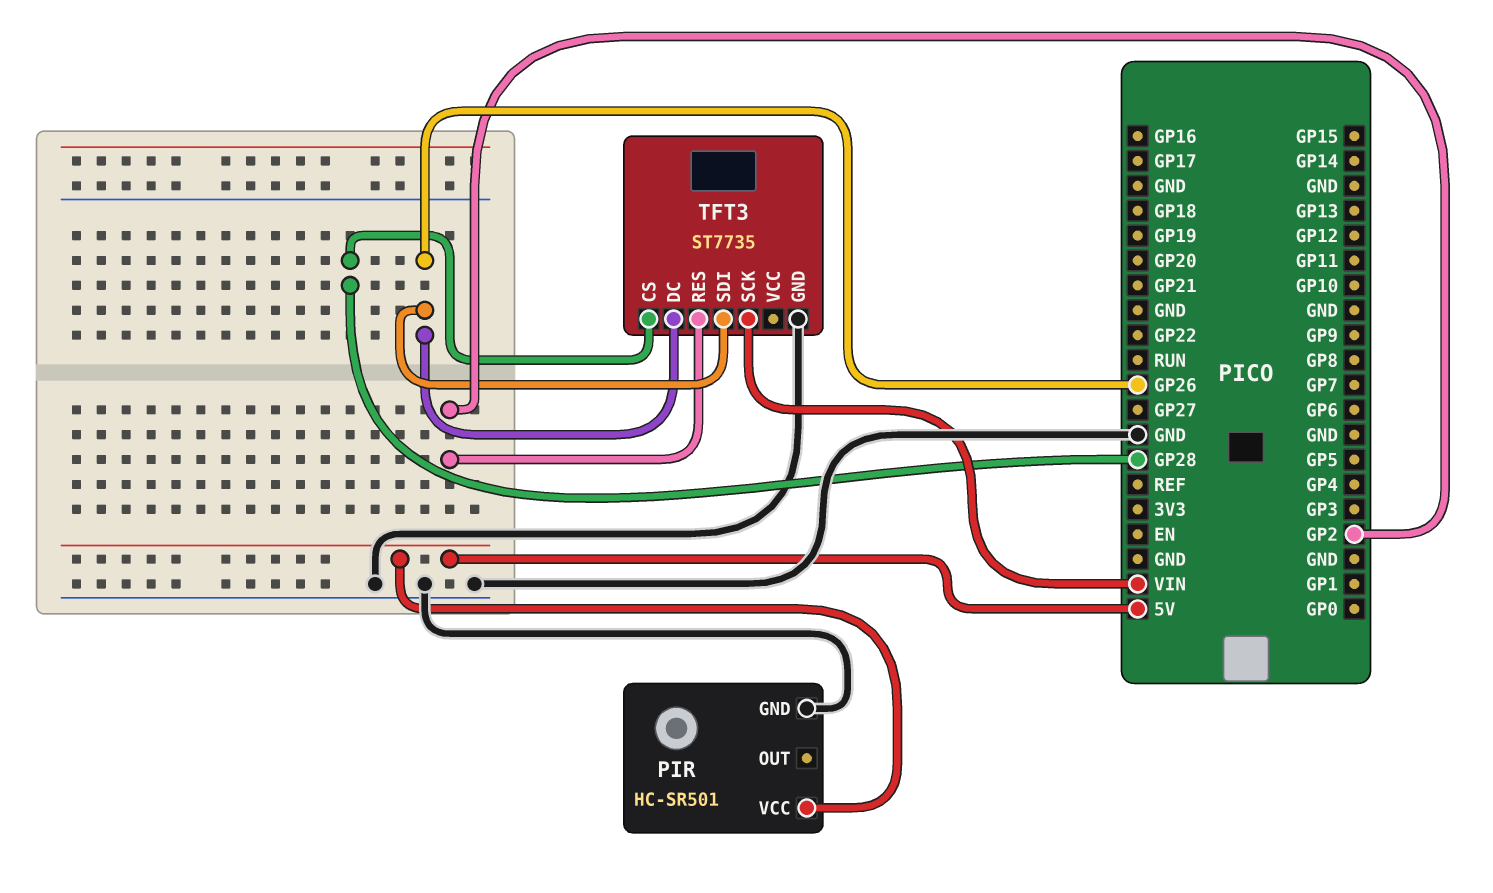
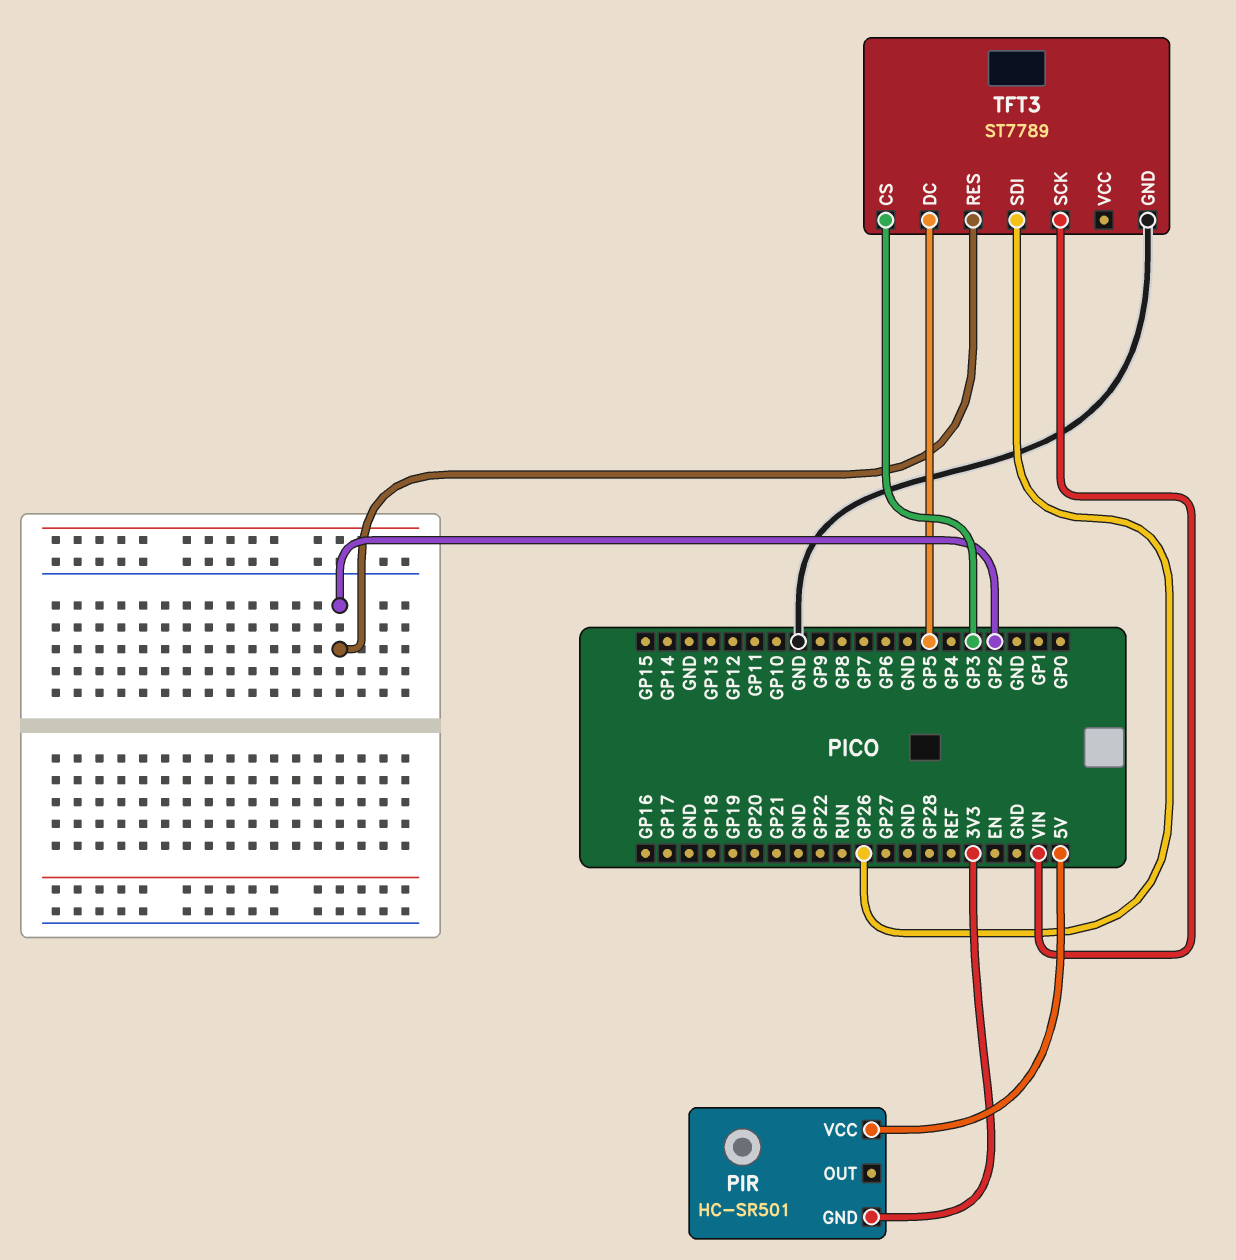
PIR pin GND: GND -> 3V3
TFT3: ST7735 -> ST7789
TFT3 pin CS: GP28 -> GP3
TFT3 pin DC: GP26 -> GP5

